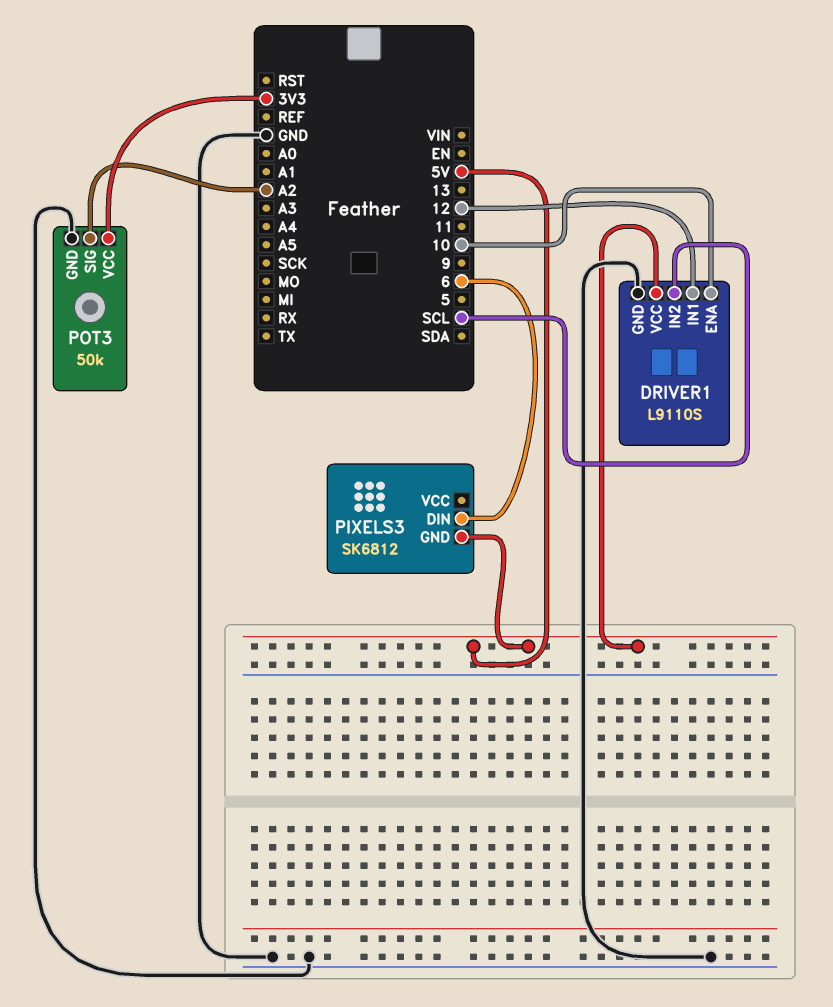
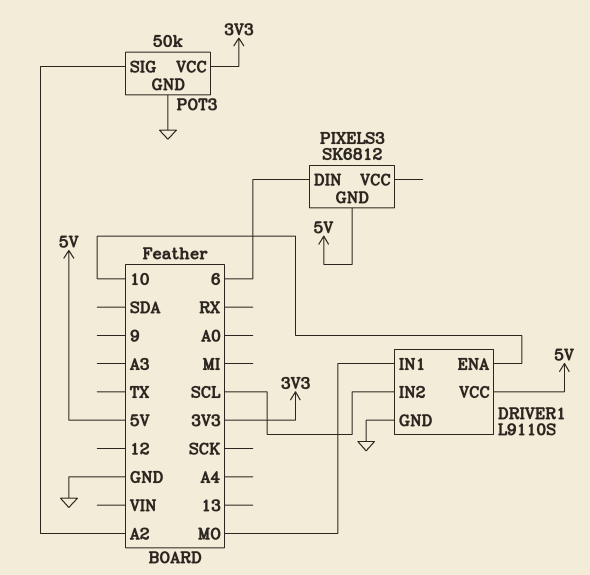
DRIVER1 pin IN1: 12 -> MO

